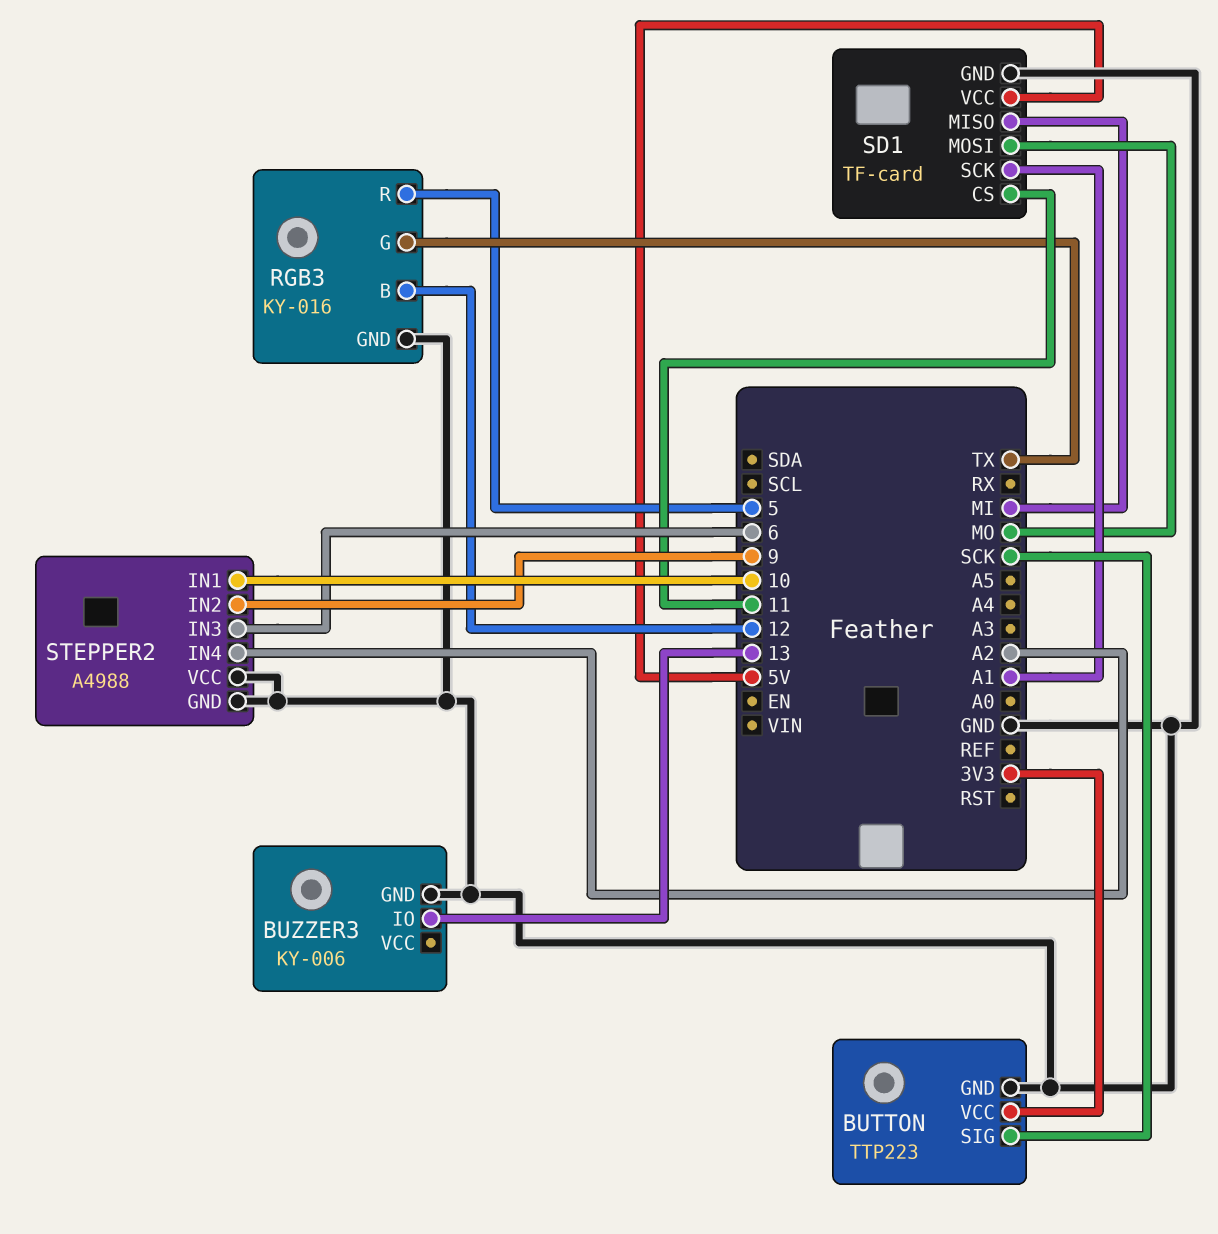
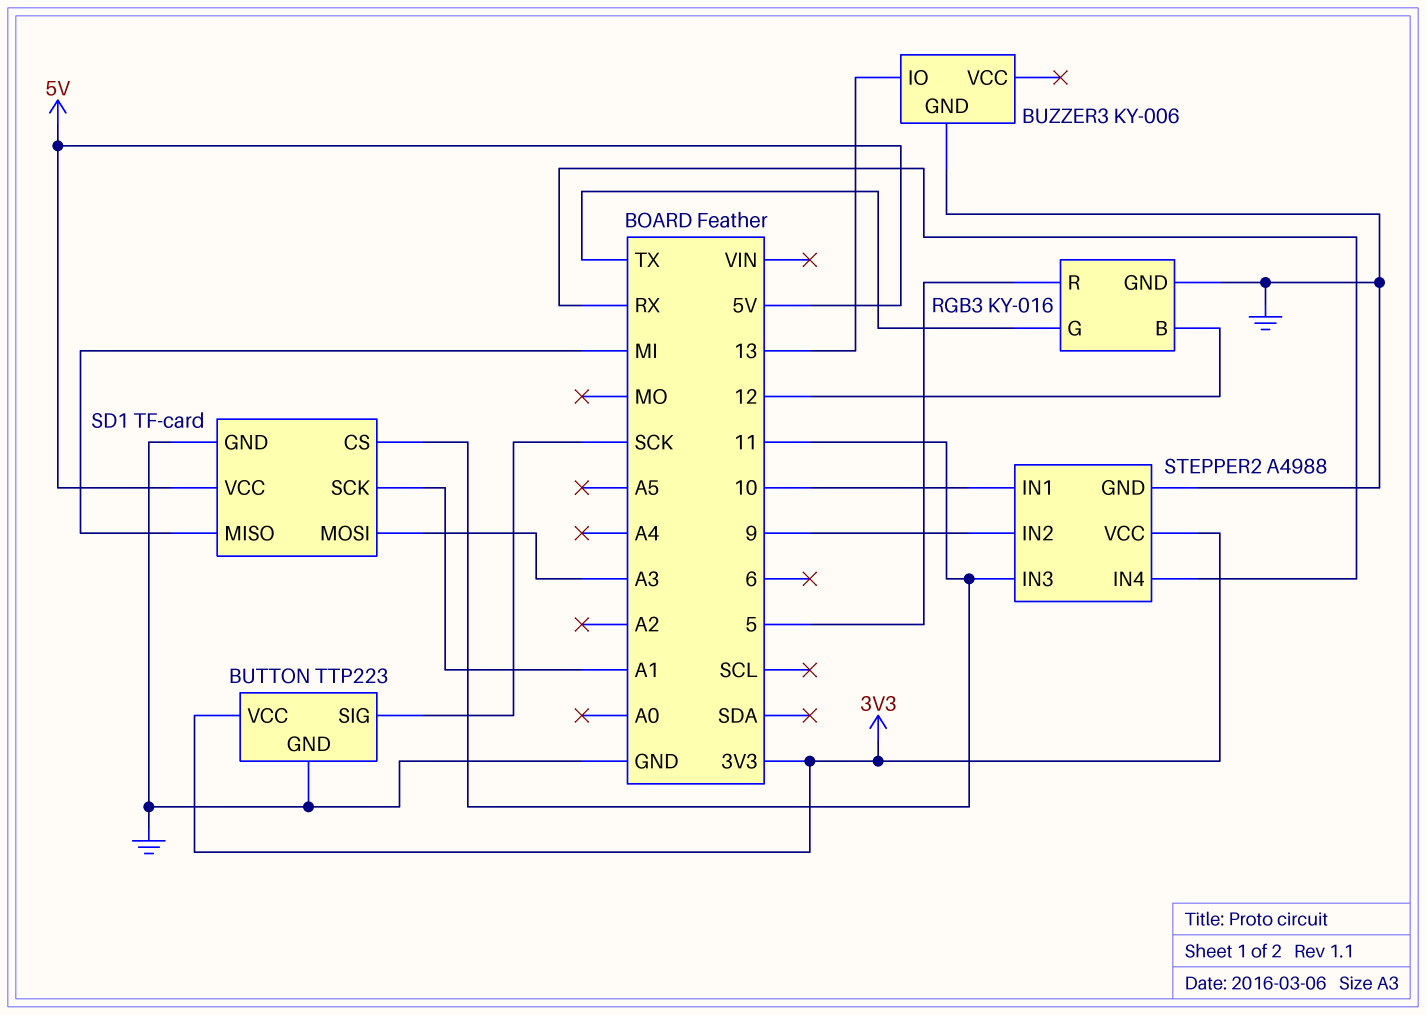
SD1 pin MOSI: MO -> A3
STEPPER2 pin IN3: 6 -> 11
STEPPER2 pin IN4: A2 -> RX
STEPPER2 pin VCC: GND -> 3V3

